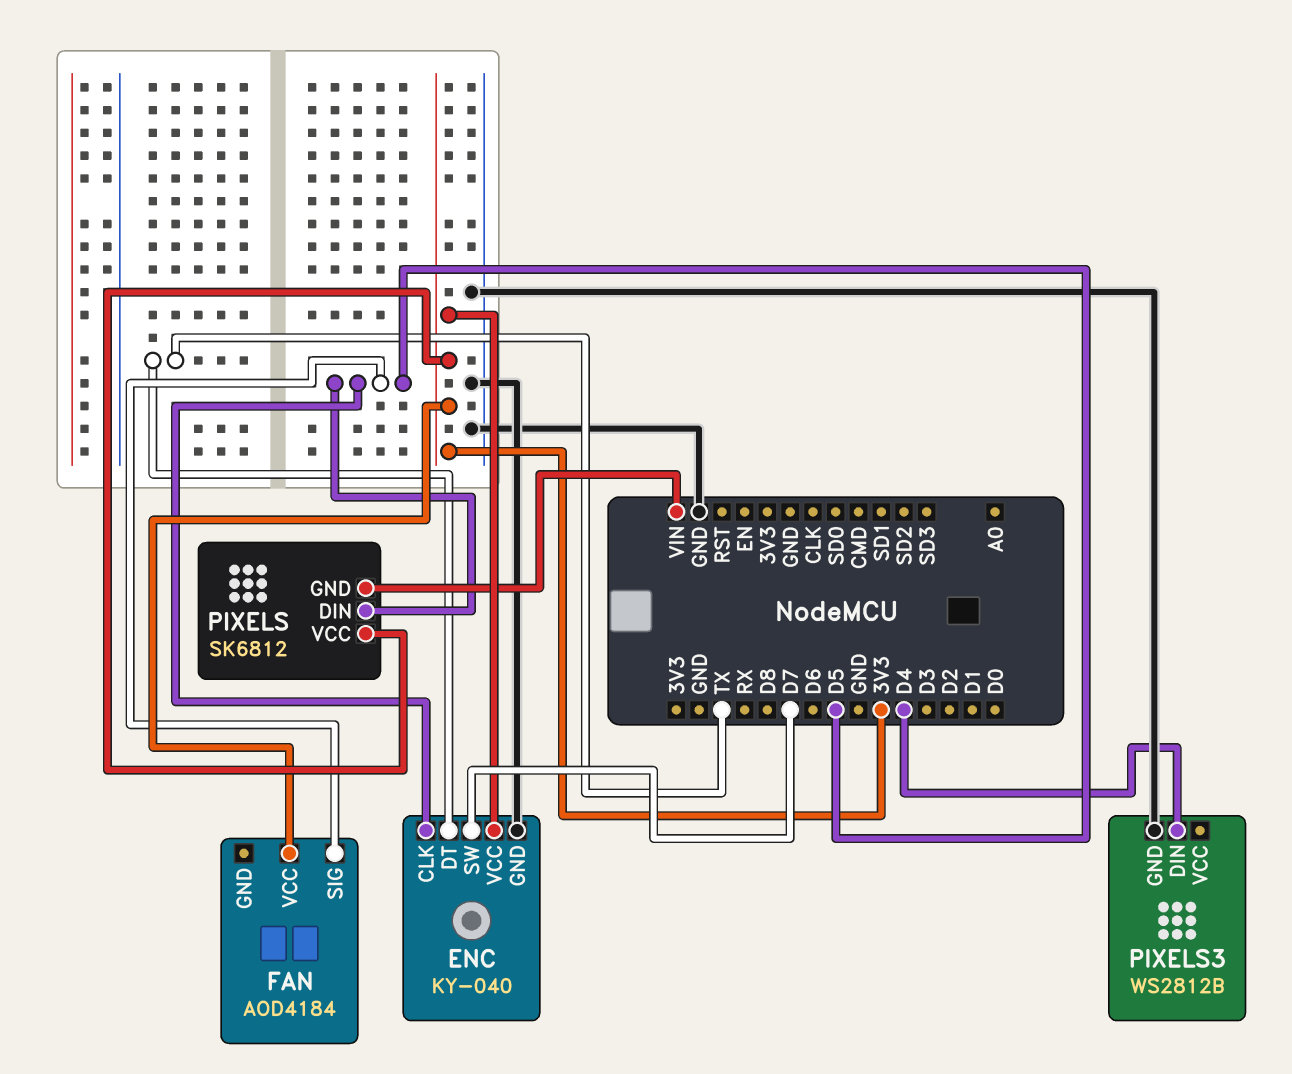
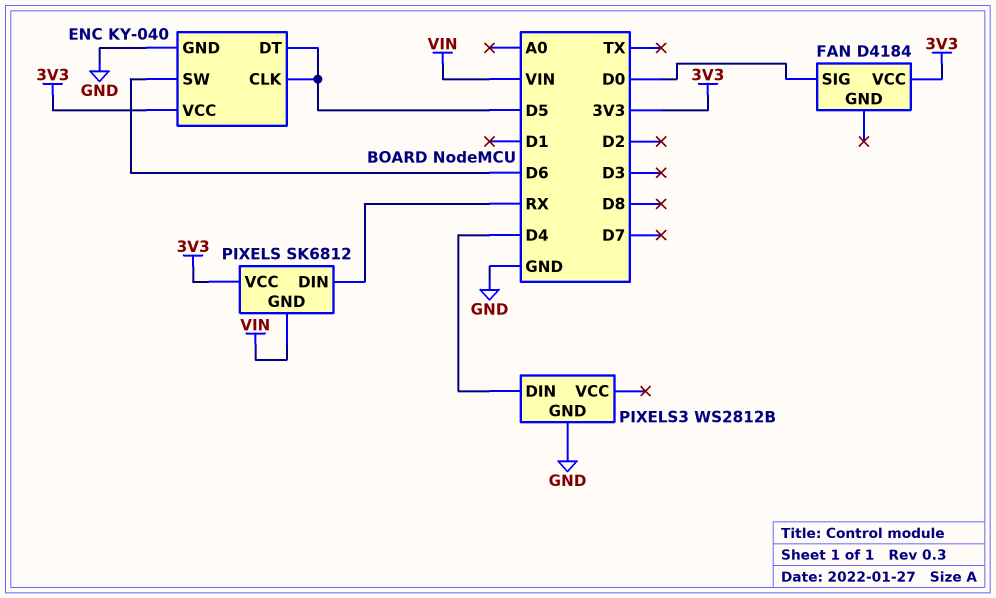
ENC pin DT: TX -> D5
ENC pin SW: D7 -> D6
FAN: AOD4184 -> D4184
FAN pin SIG: D5 -> D0
PIXELS pin DIN: D5 -> RX

